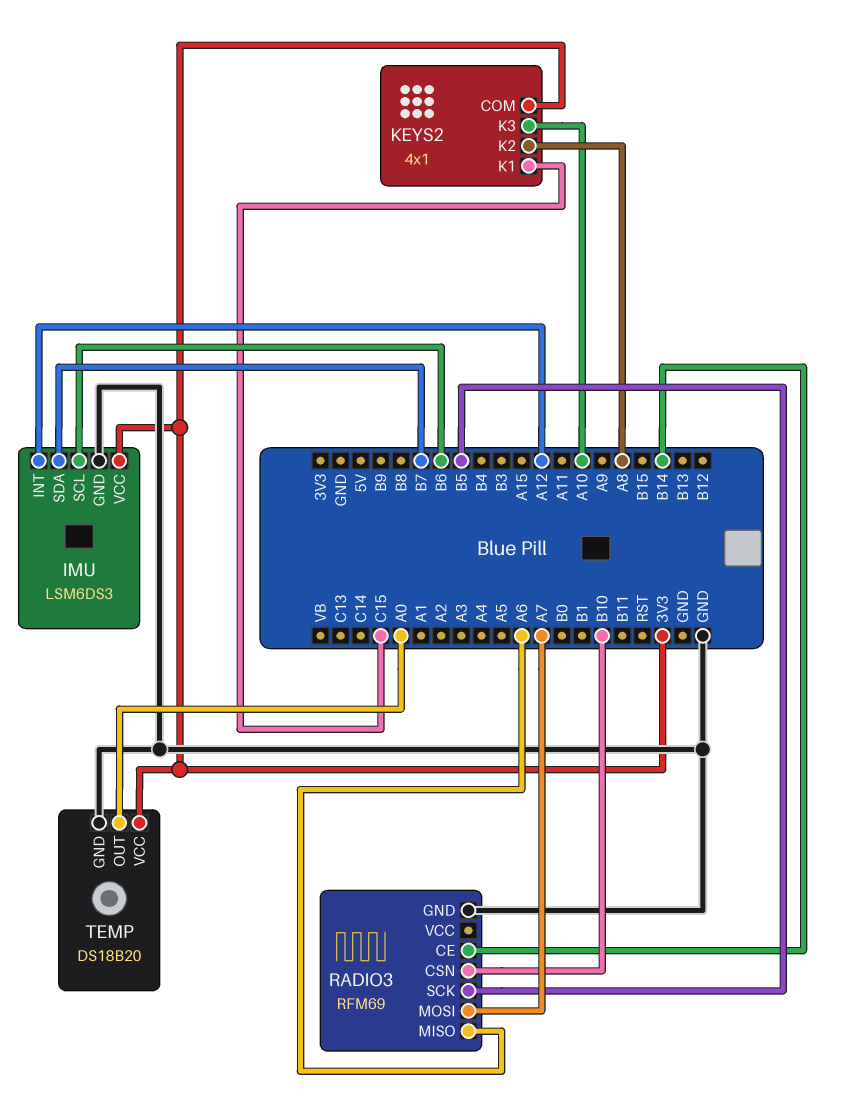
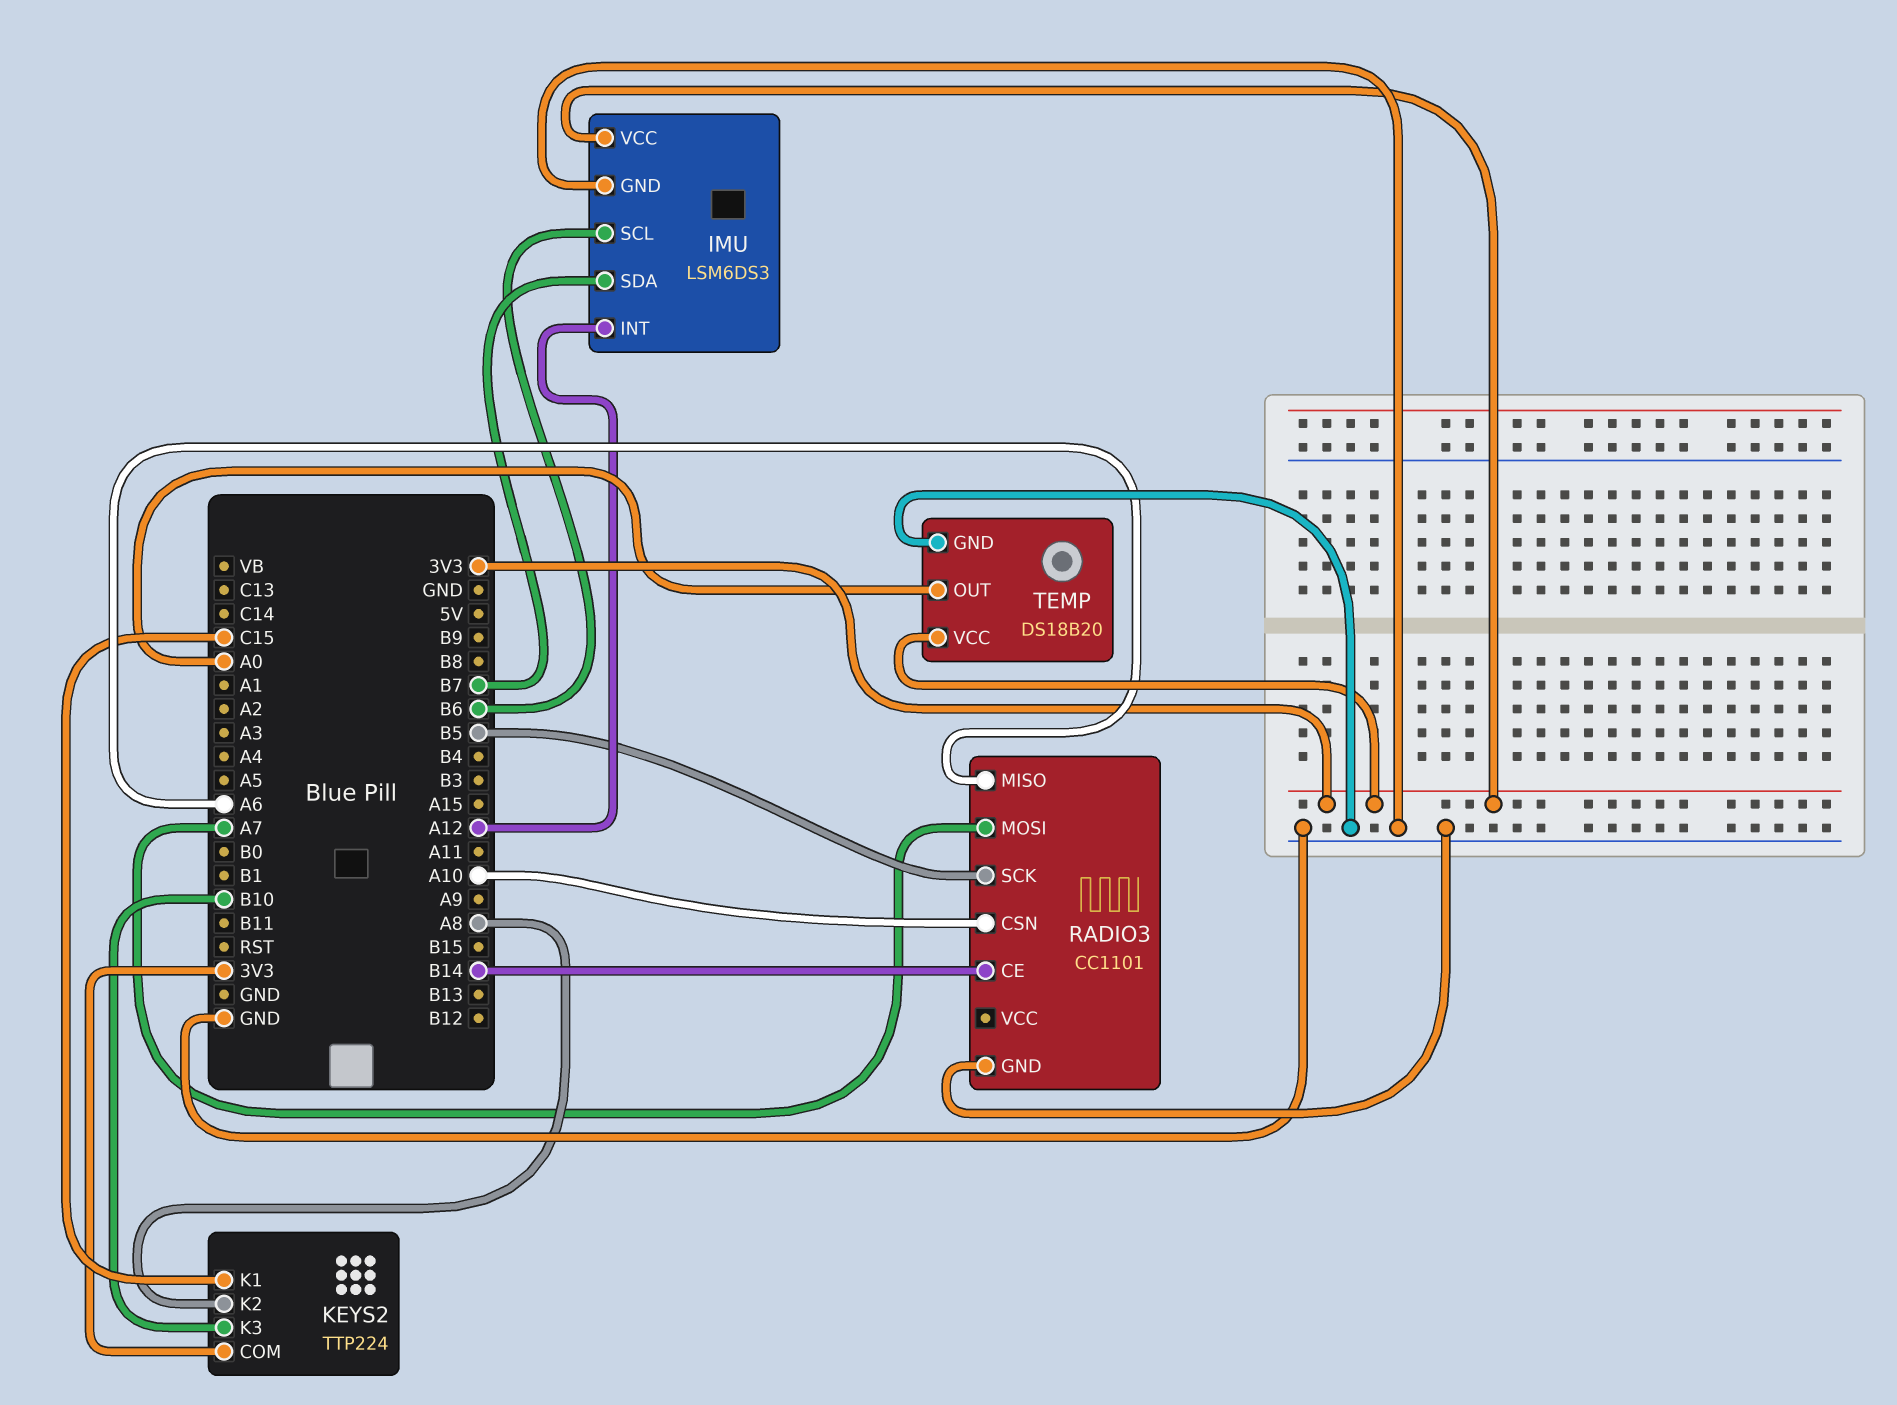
KEYS2: 4x1 -> TTP224
KEYS2 pin K3: A10 -> B10
RADIO3: RFM69 -> CC1101
RADIO3 pin CSN: B10 -> A10

